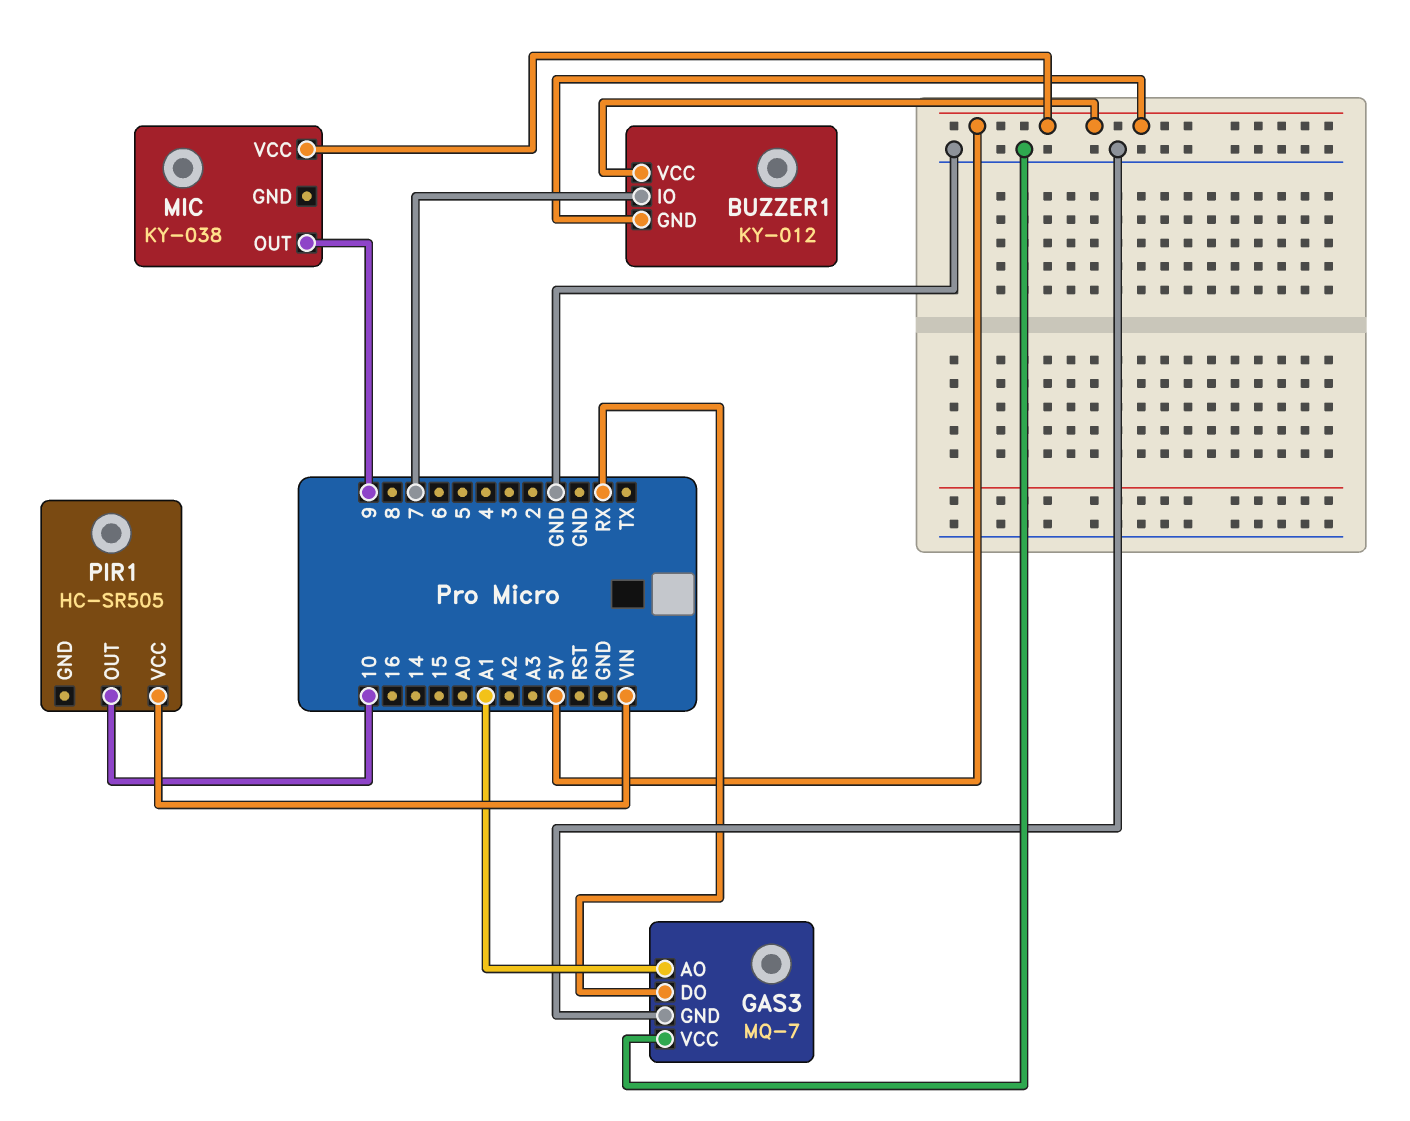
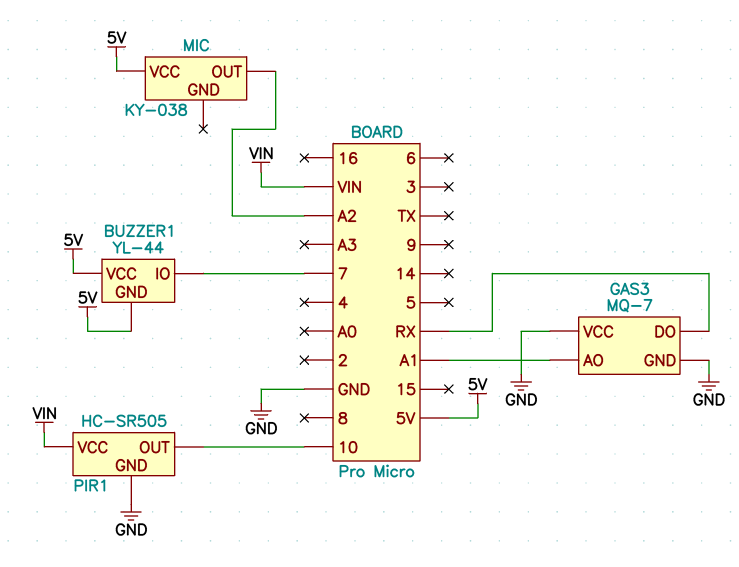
BUZZER1: KY-012 -> YL-44
MIC pin OUT: 9 -> A2
PIR1 pin GND: none -> GND

